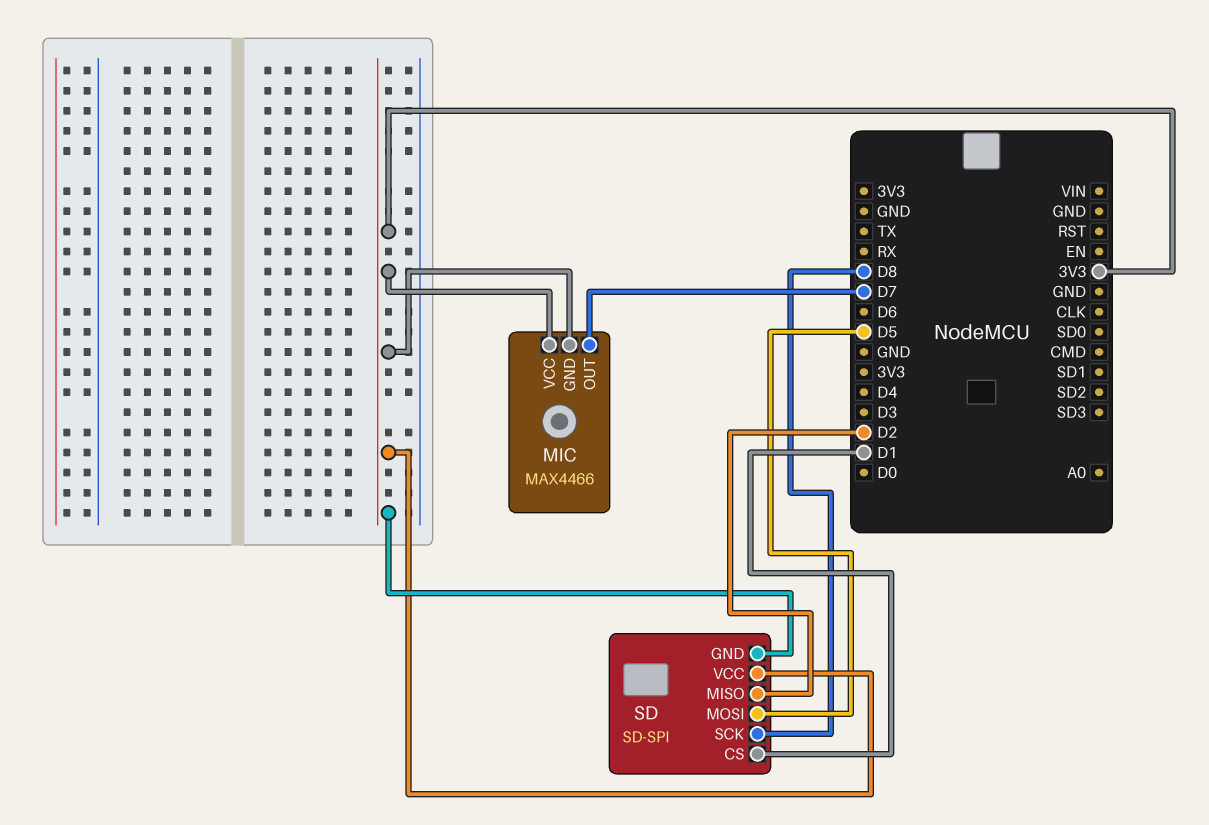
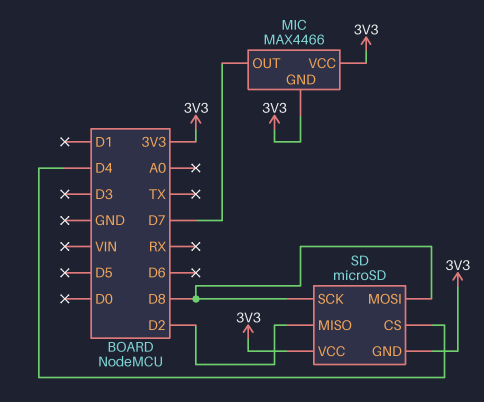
SD: SD-SPI -> microSD
SD pin CS: D1 -> D4
SD pin MOSI: D5 -> D8

